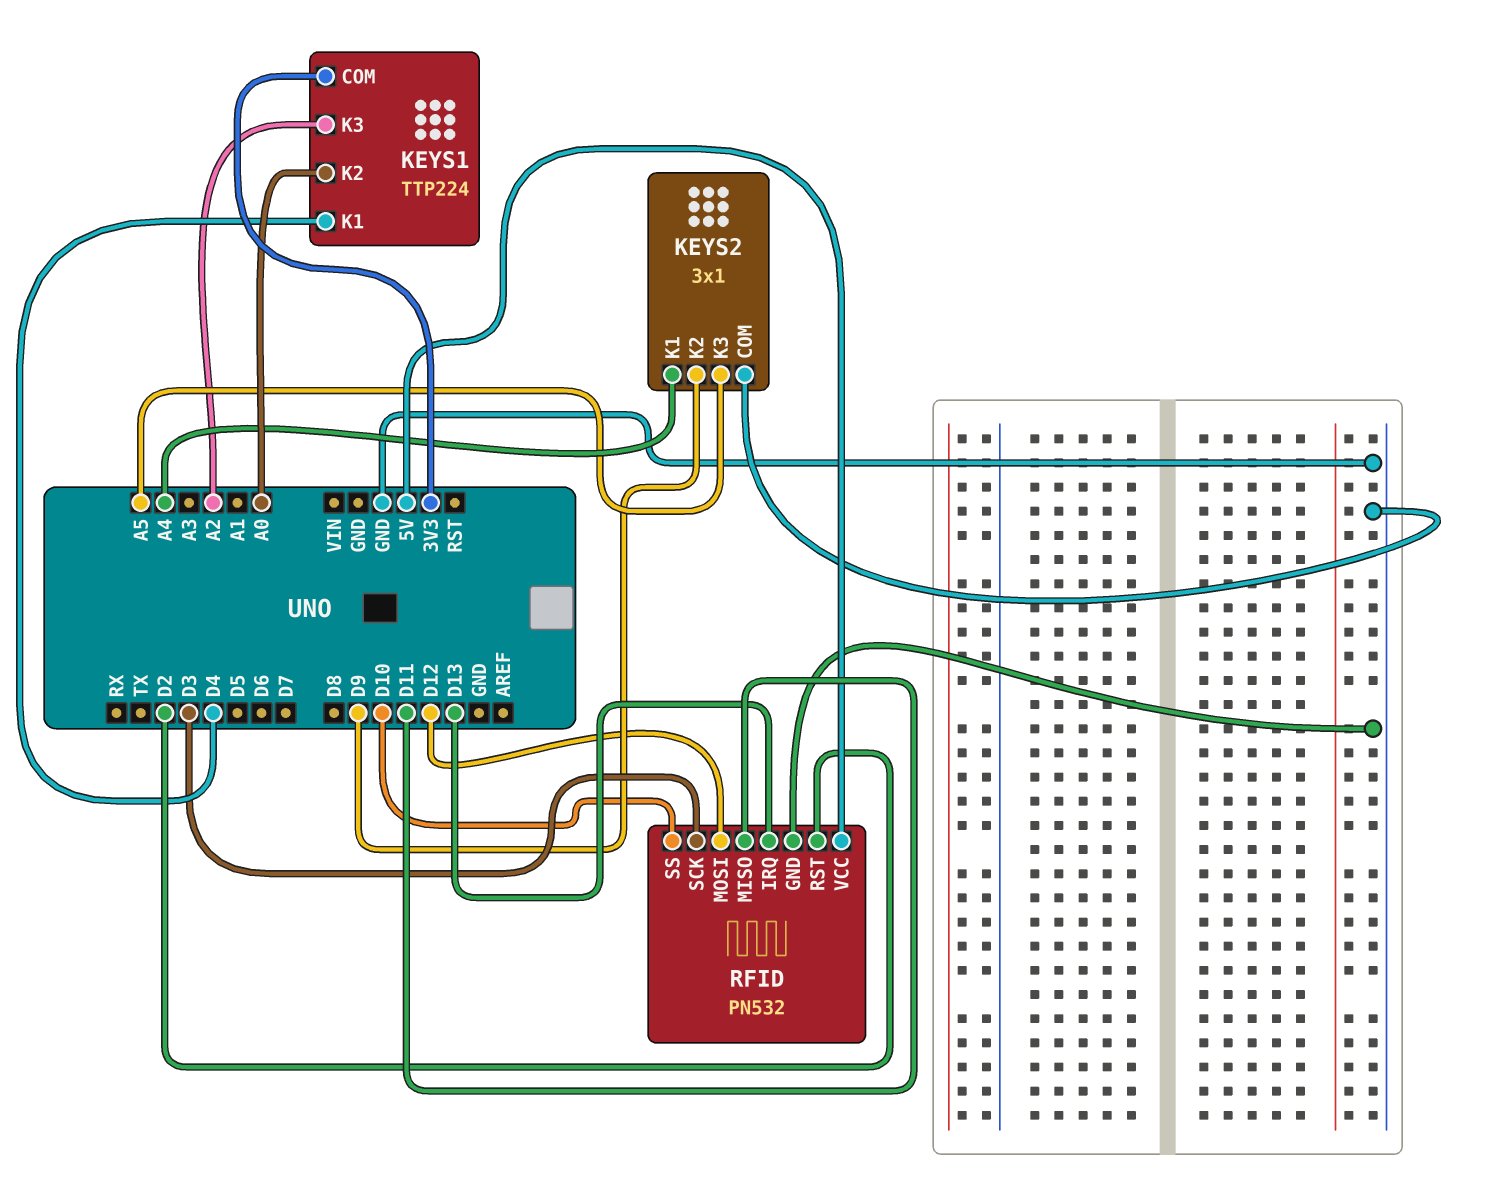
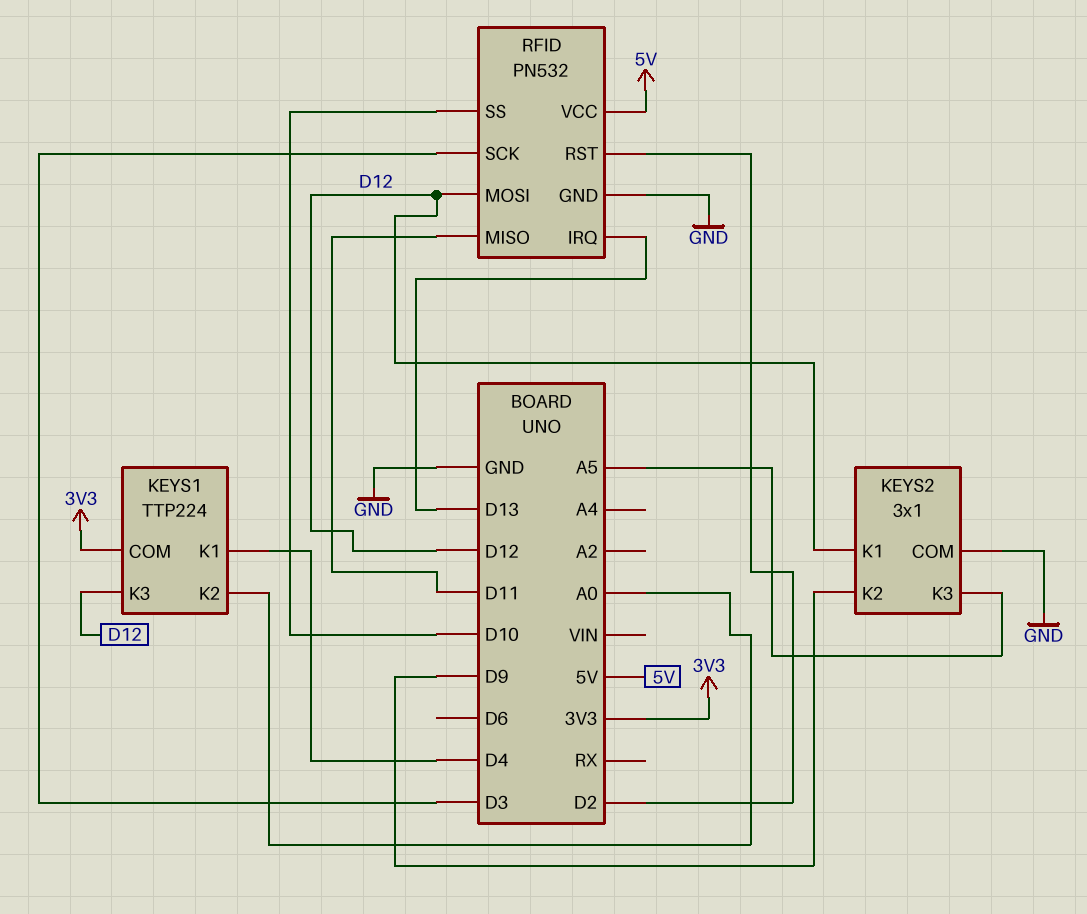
KEYS1 pin K3: A2 -> D12
KEYS2 pin K1: A4 -> D12

